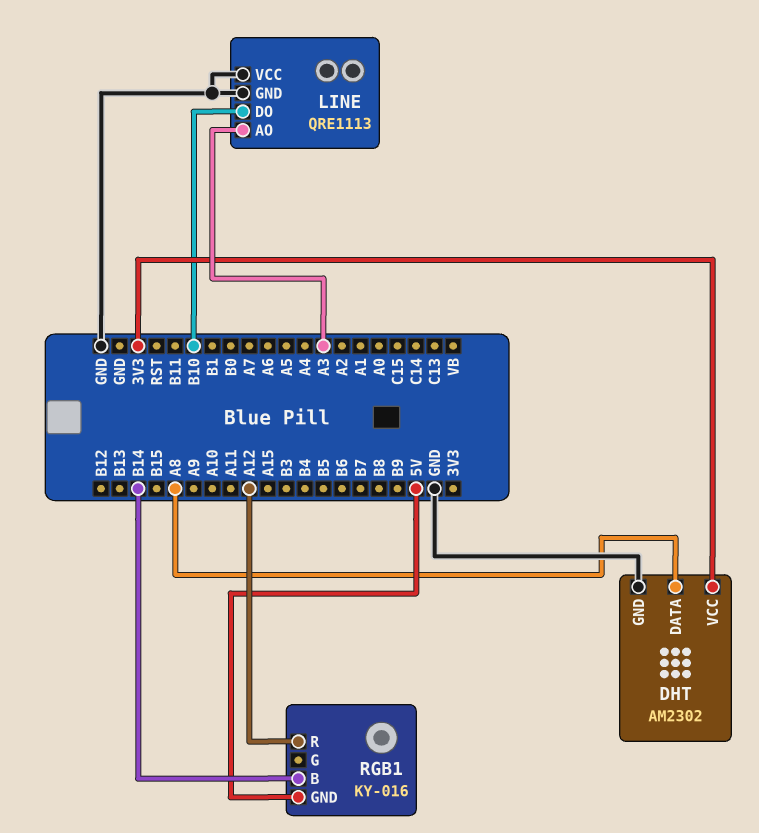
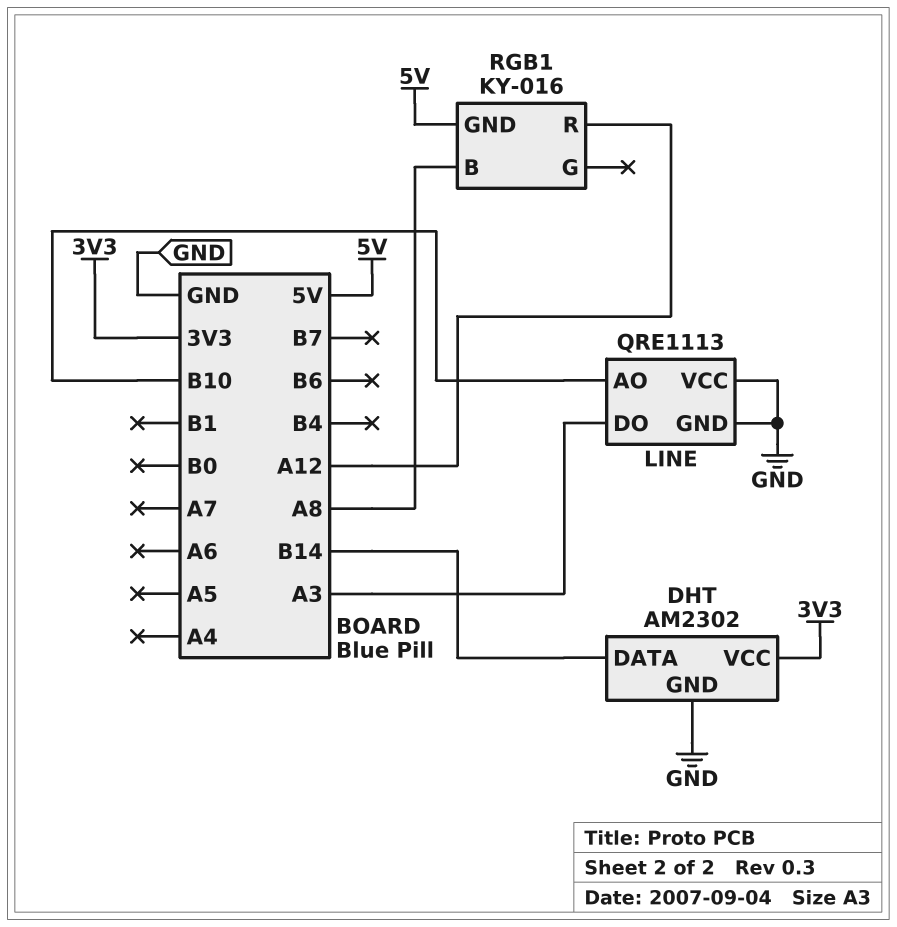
DHT pin DATA: A8 -> B14
LINE pin AO: A3 -> B10
LINE pin DO: B10 -> A3
RGB1 pin B: B14 -> A8

